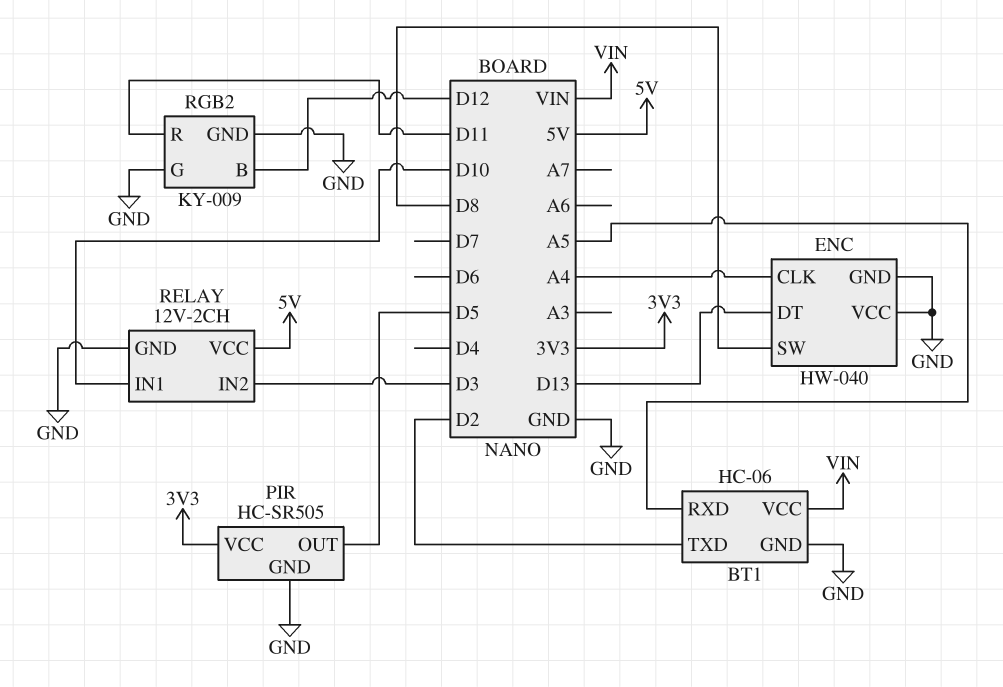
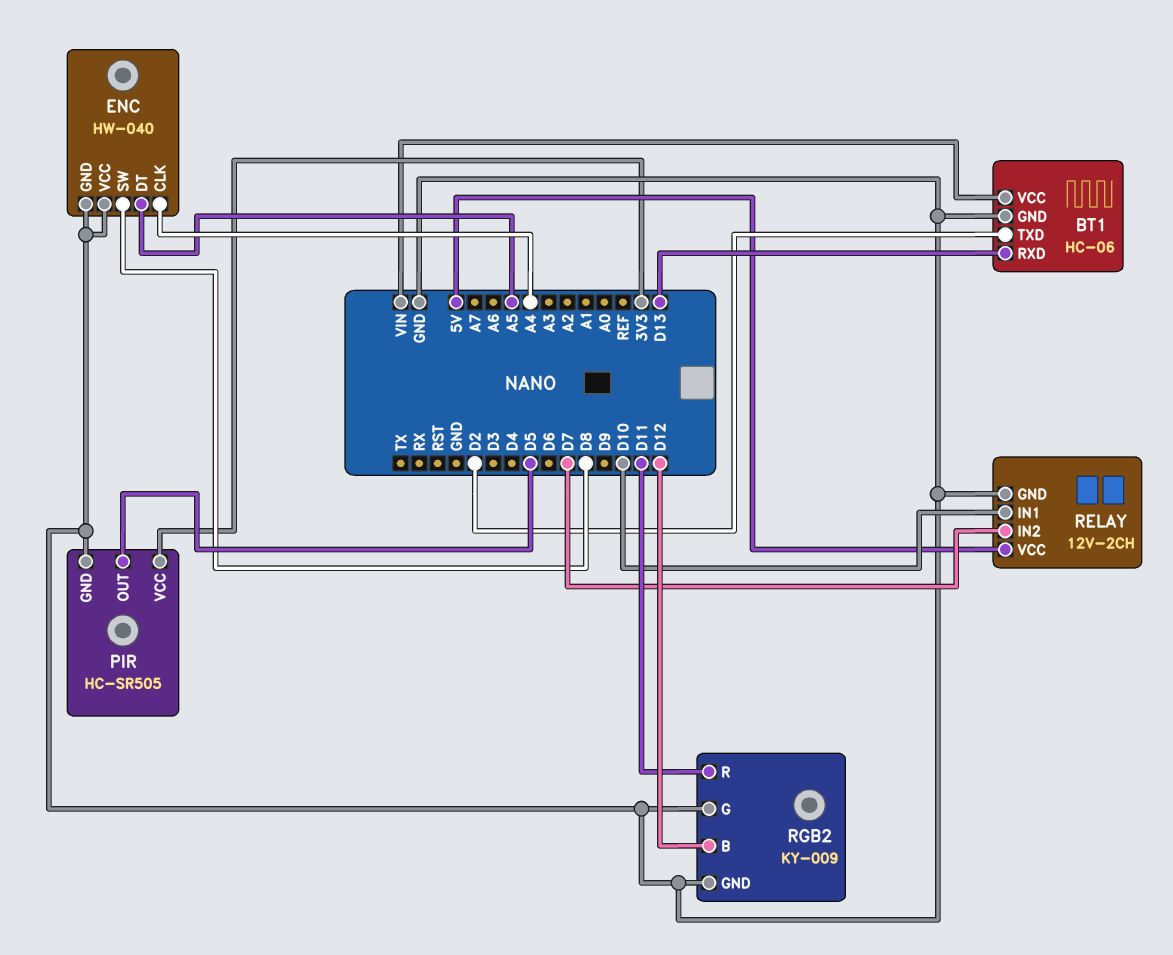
BT1 pin RXD: A5 -> D13
ENC pin DT: D13 -> A5
RELAY pin IN2: D3 -> D7

